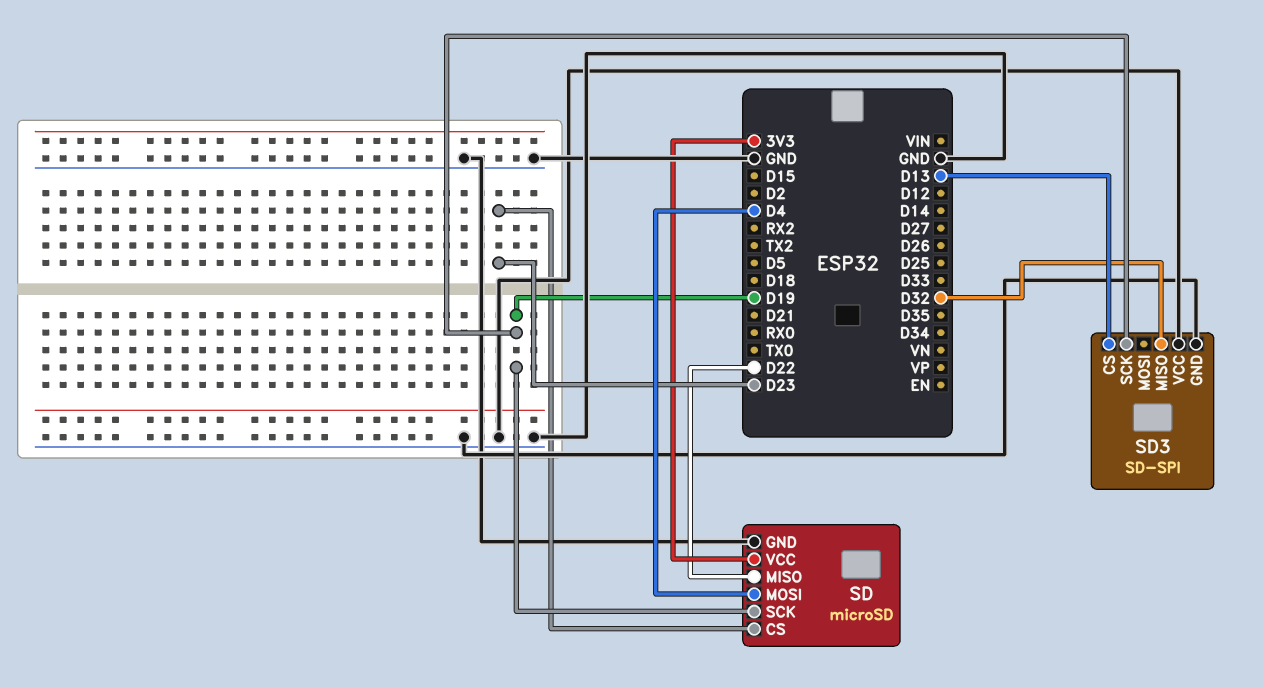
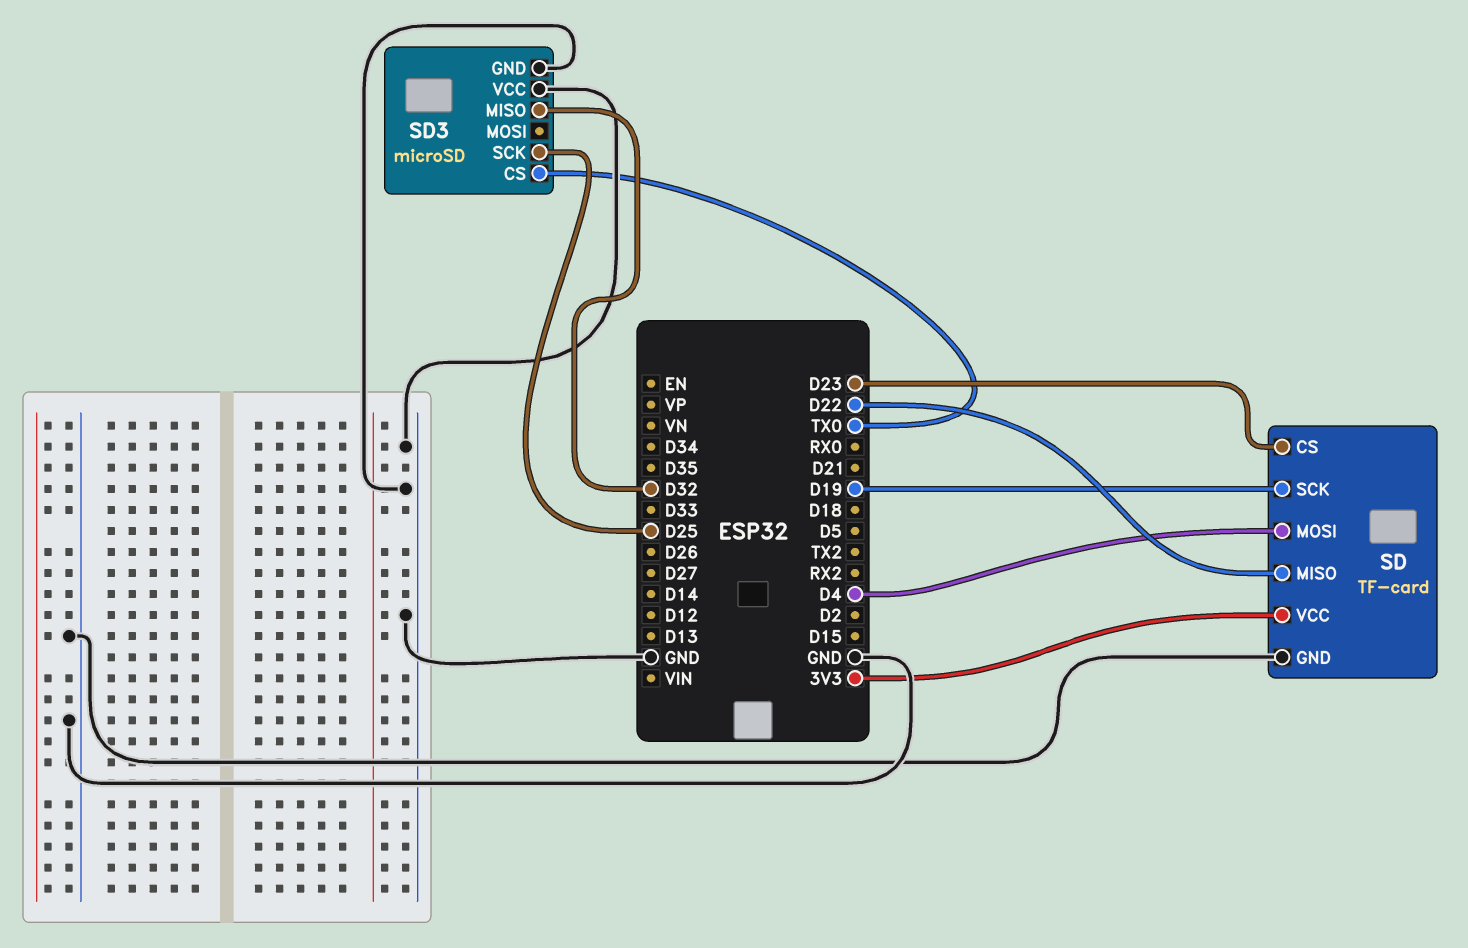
SD: microSD -> TF-card
SD3: SD-SPI -> microSD
SD3 pin CS: D13 -> TX0
SD3 pin SCK: D19 -> D25

